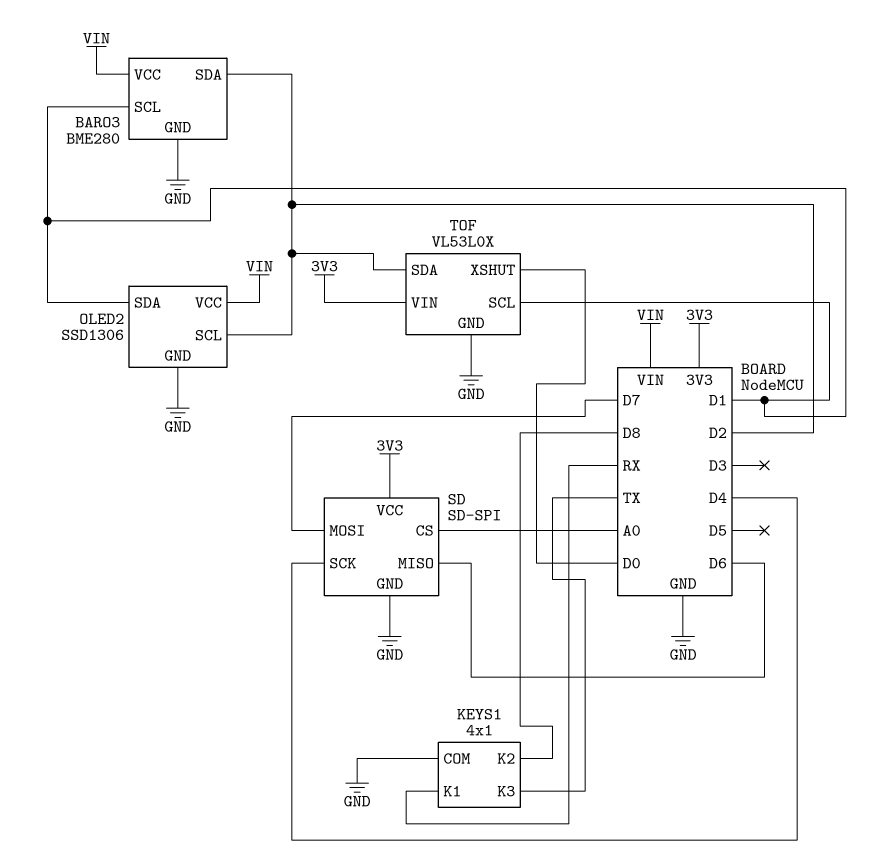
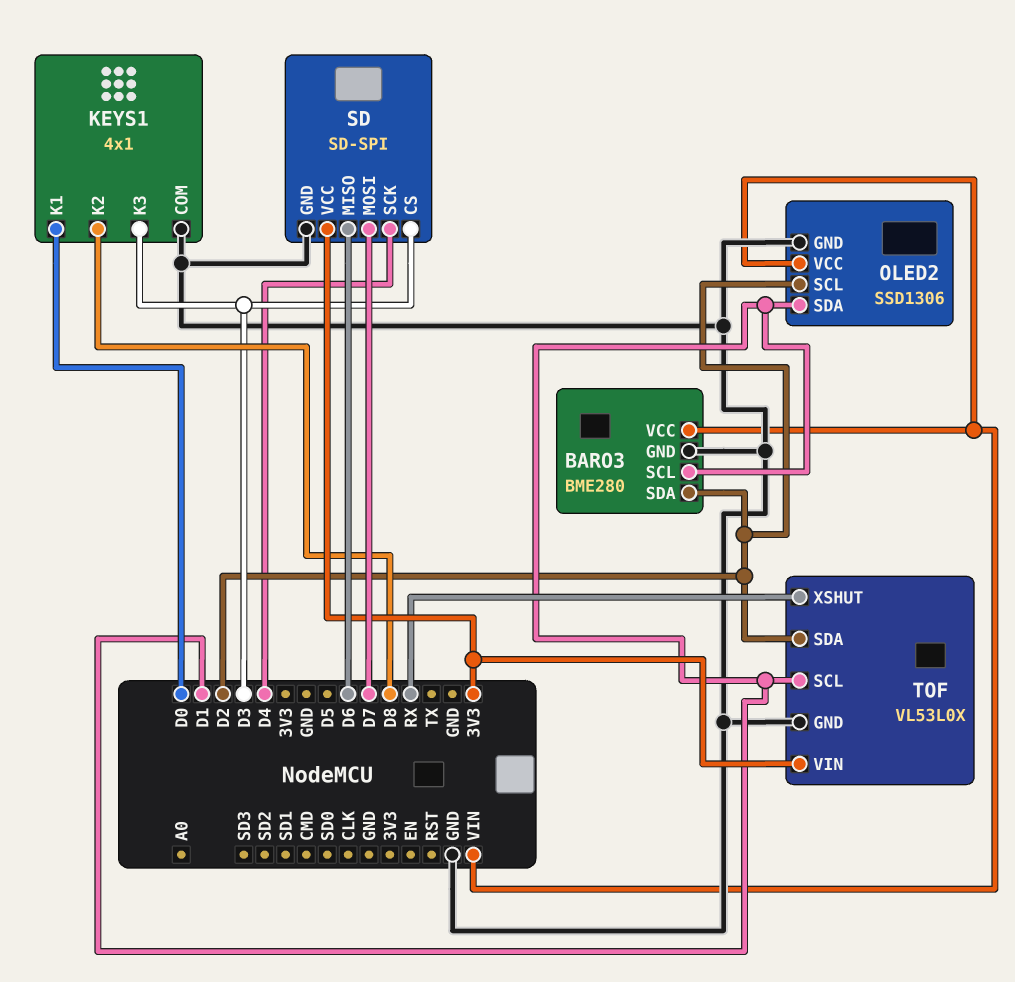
KEYS1 pin K1: RX -> D0
KEYS1 pin K3: TX -> D3
SD pin CS: A0 -> D3
TOF pin XSHUT: D0 -> RX

